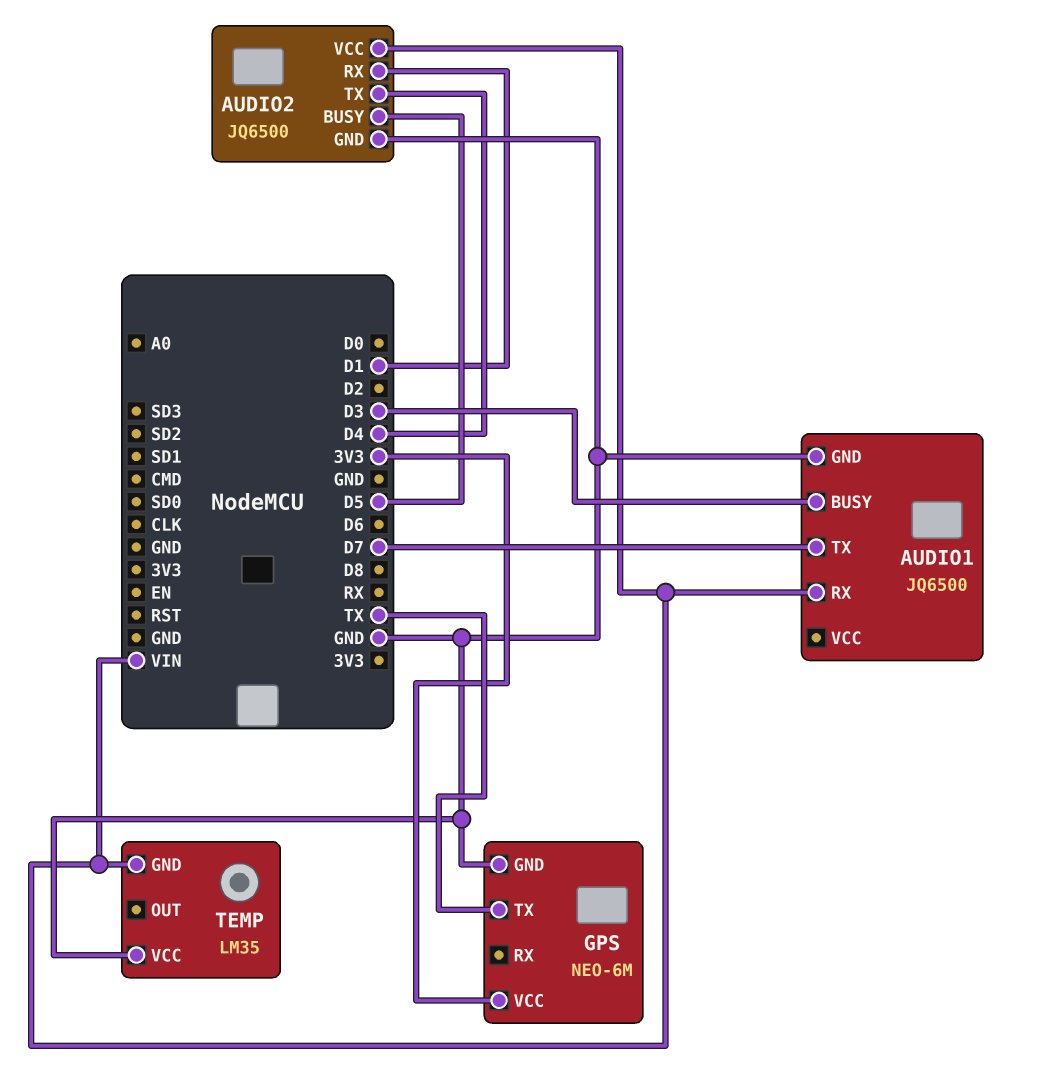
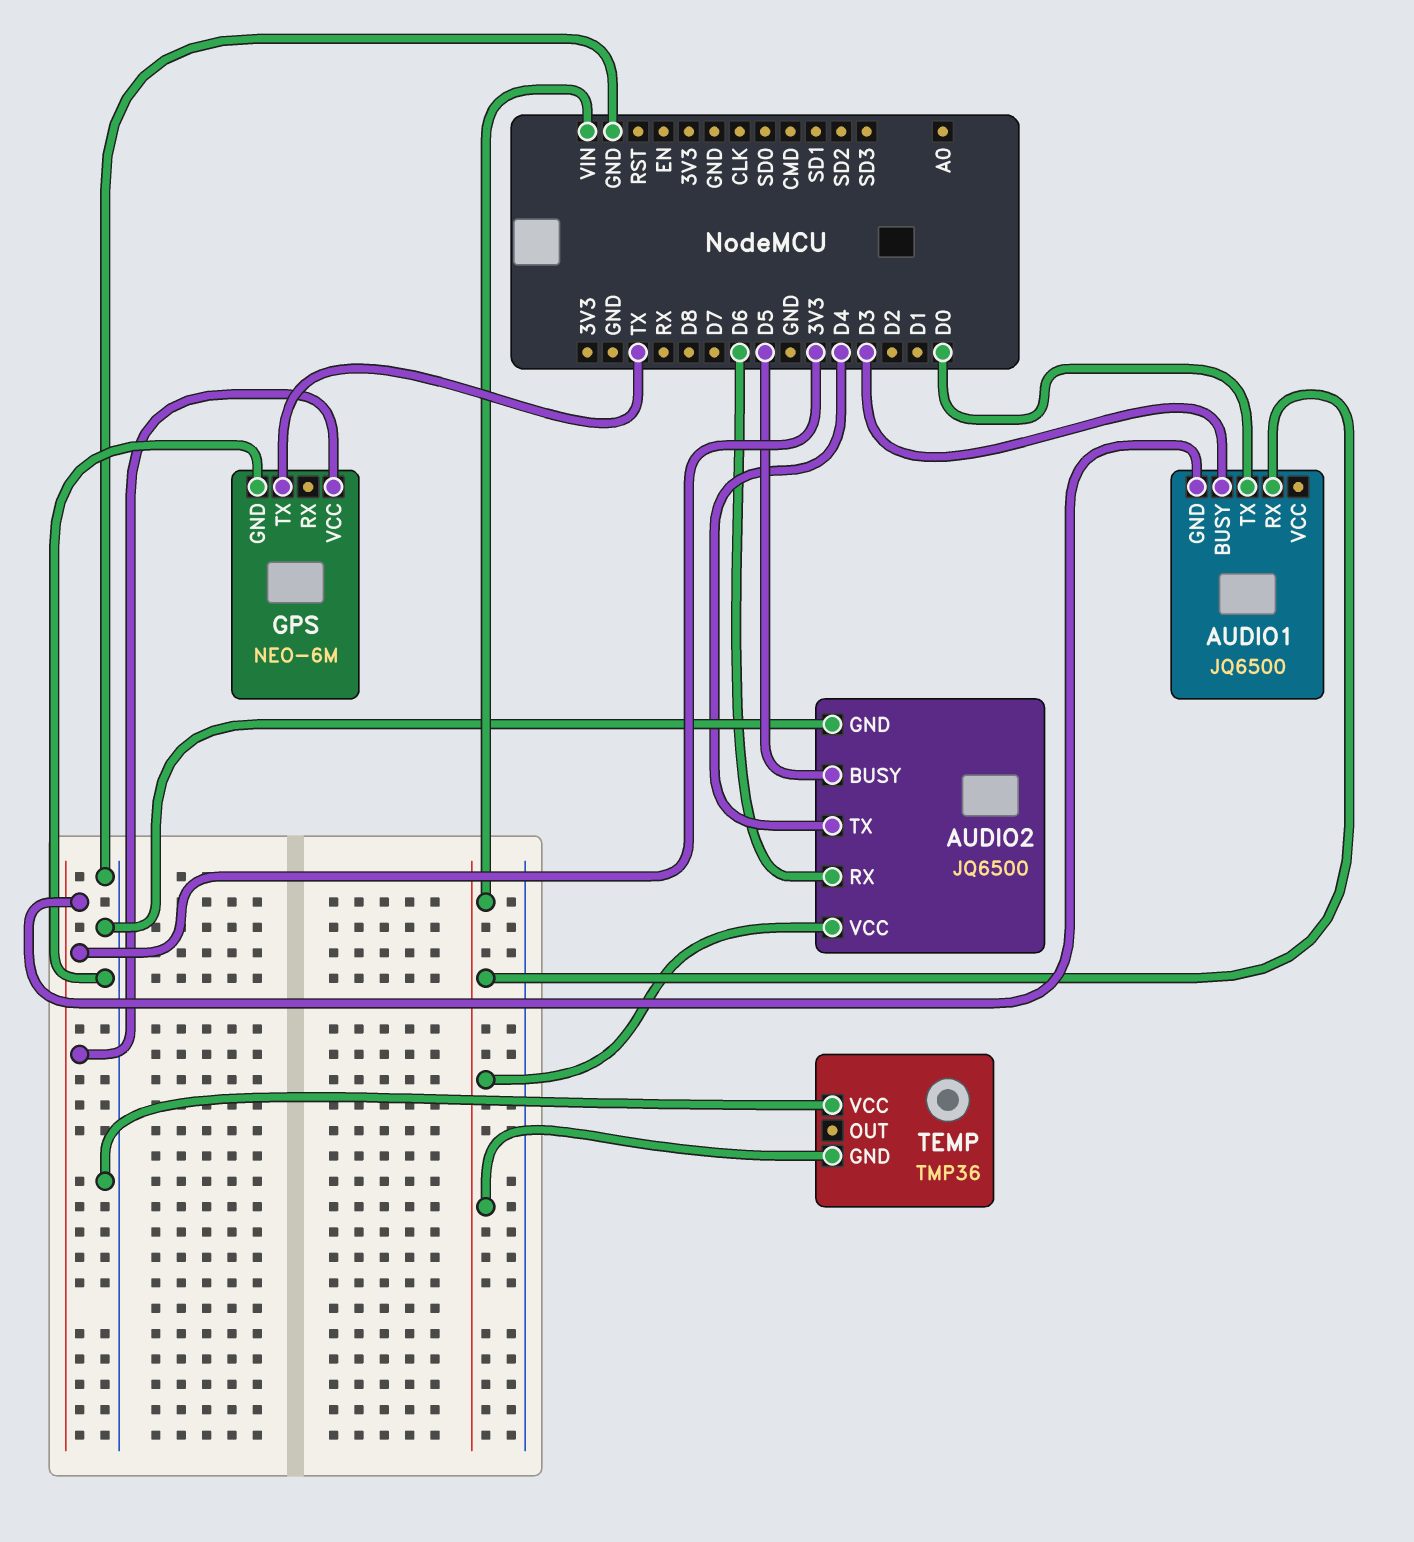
AUDIO1 pin GND: GND -> 3V3
AUDIO1 pin TX: D7 -> D0
AUDIO2 pin RX: D1 -> D6
TEMP: LM35 -> TMP36

